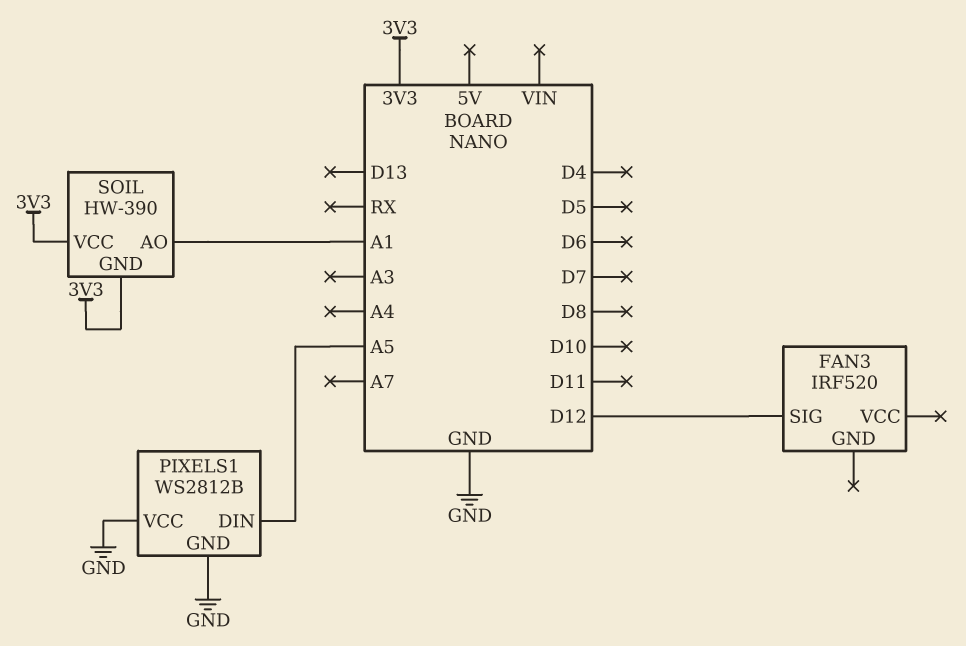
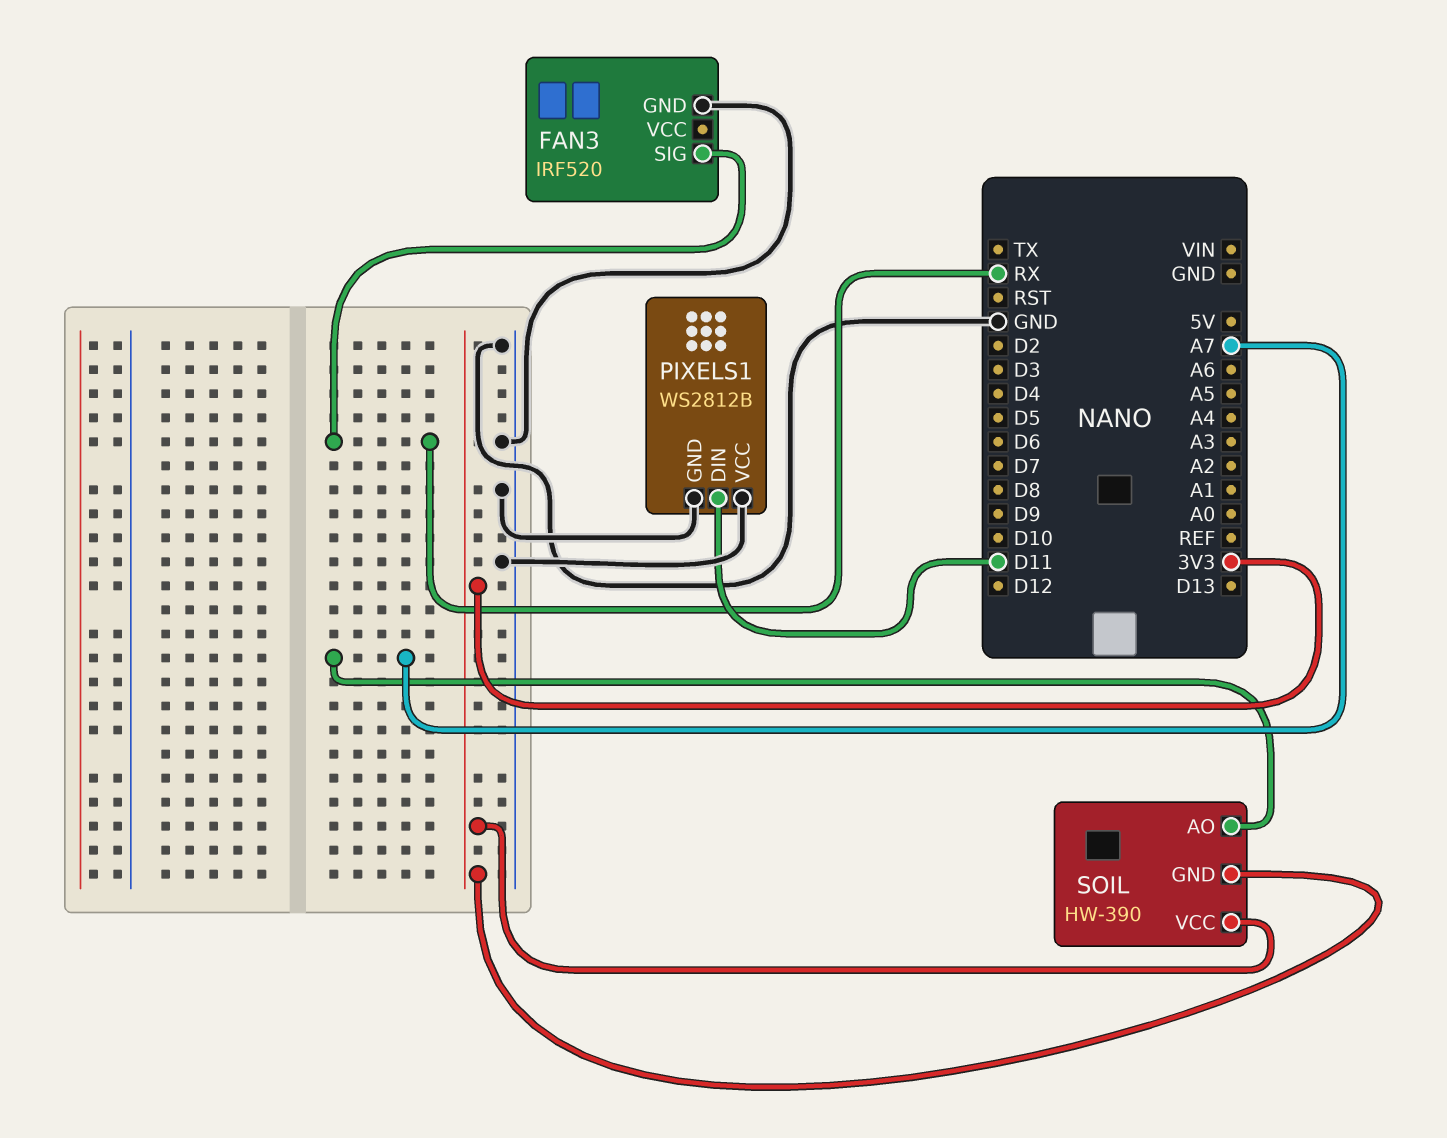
FAN3 pin GND: none -> GND
FAN3 pin SIG: D12 -> RX
PIXELS1 pin DIN: A5 -> D11
SOIL pin AO: A1 -> A7

